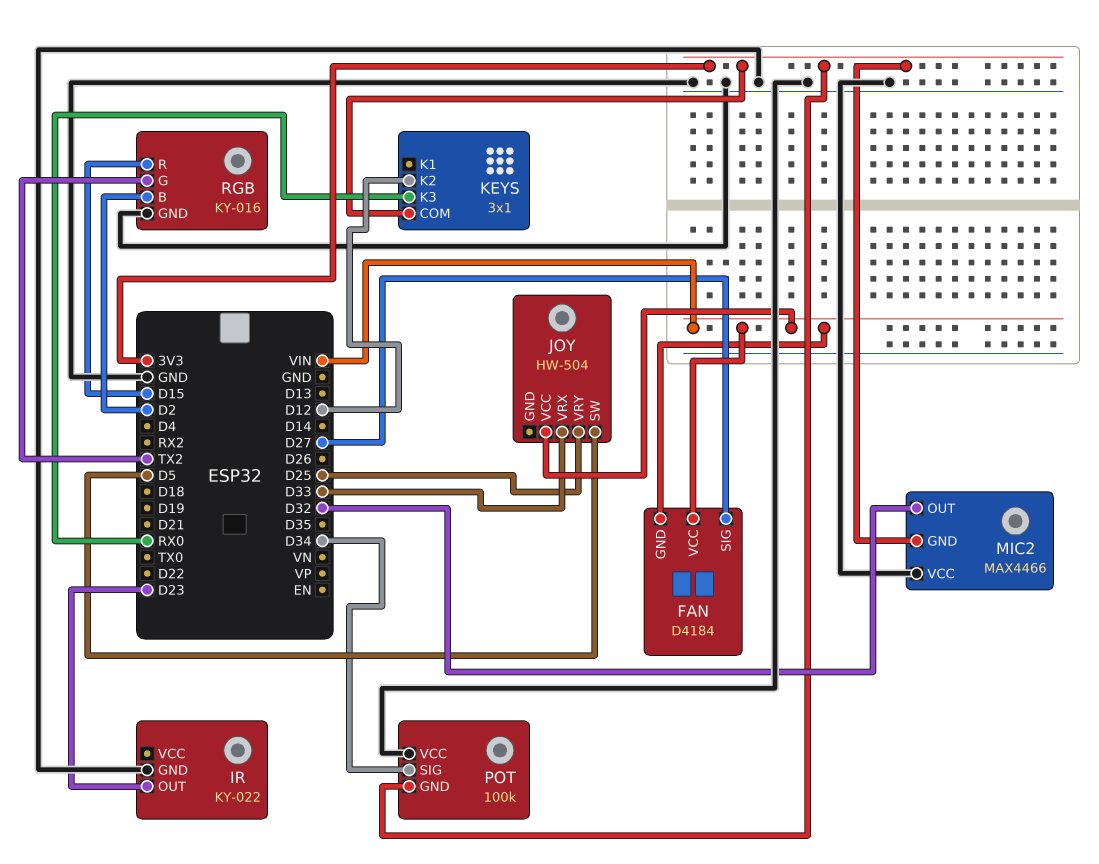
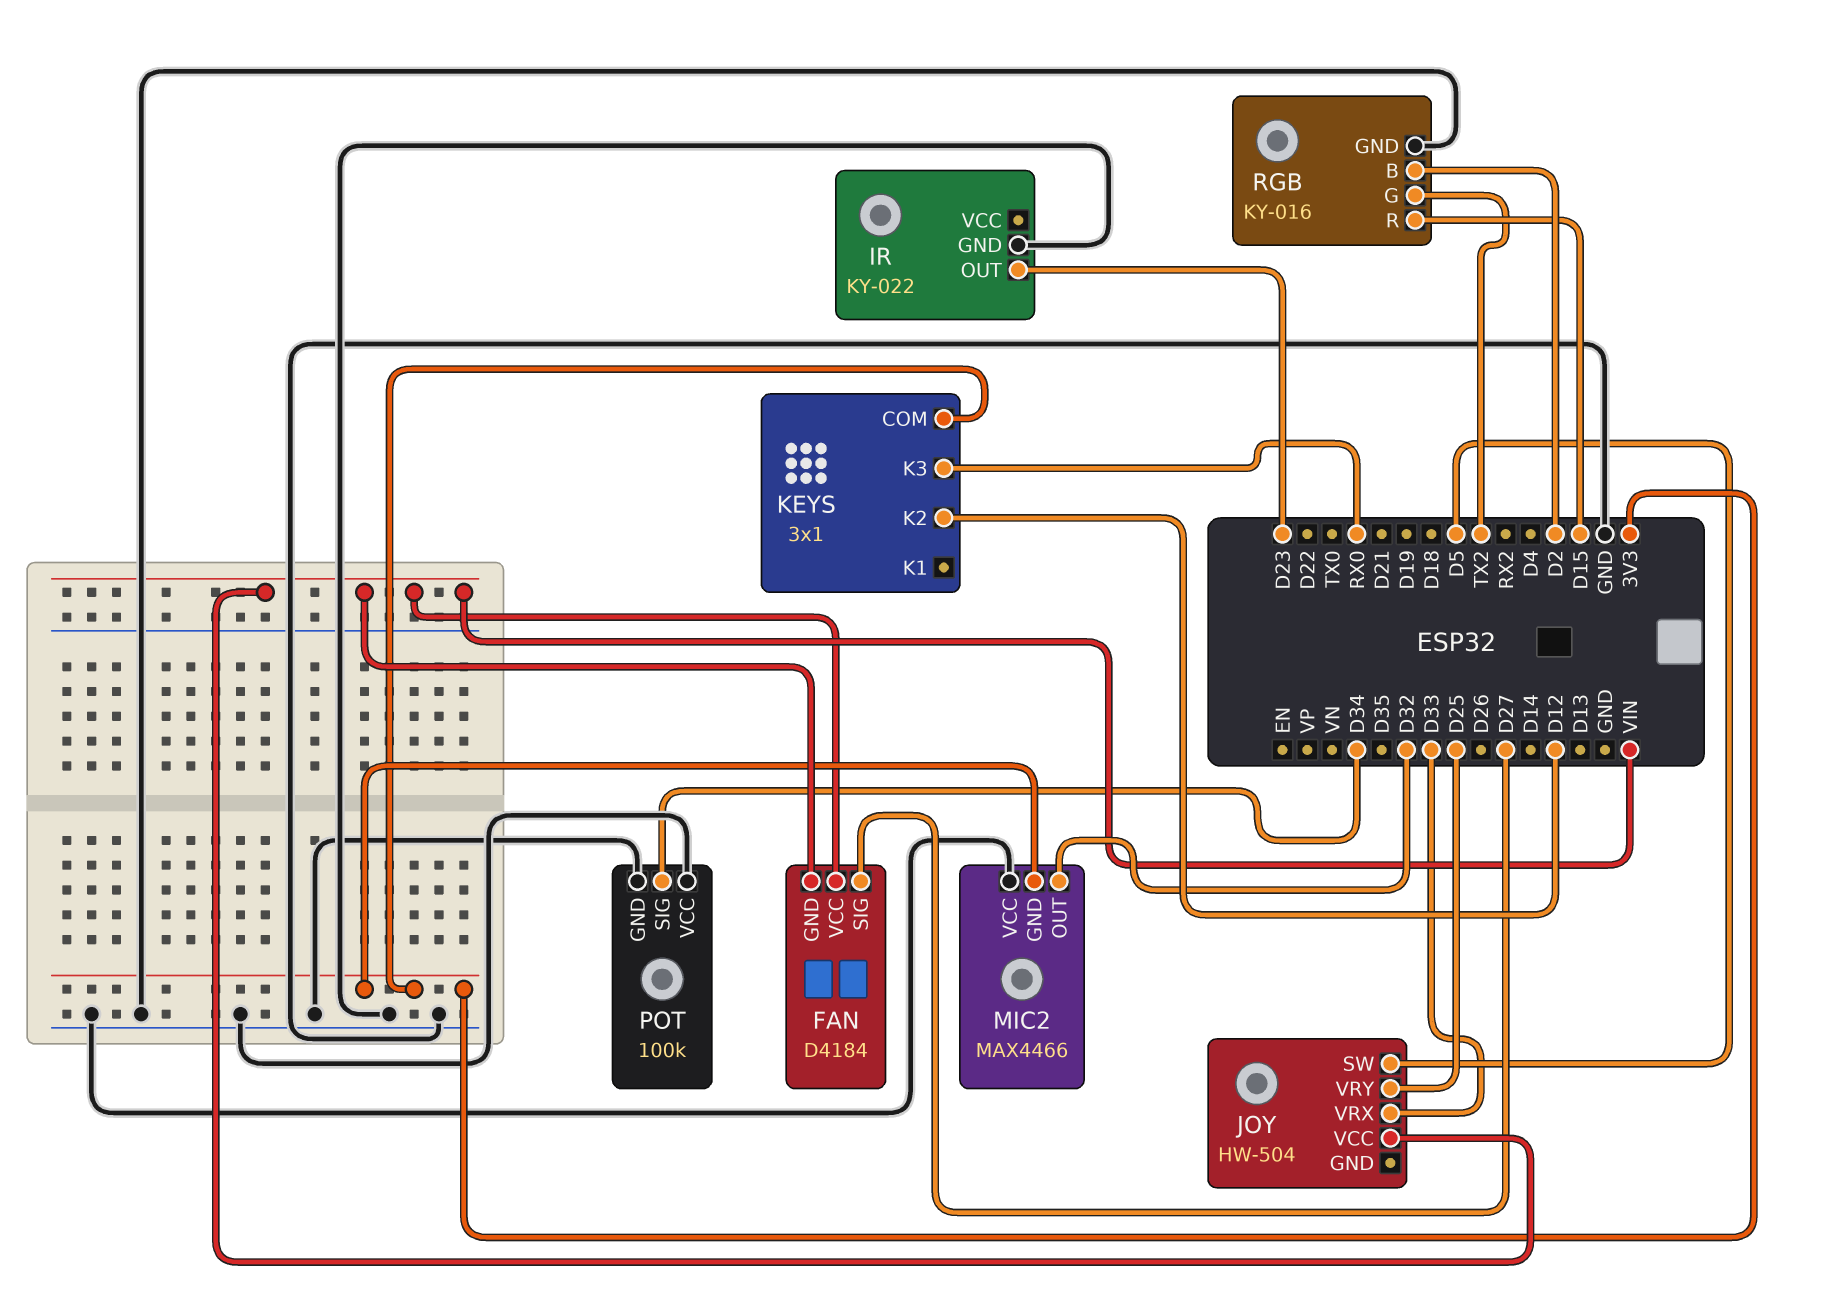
POT pin GND: 3V3 -> GND

